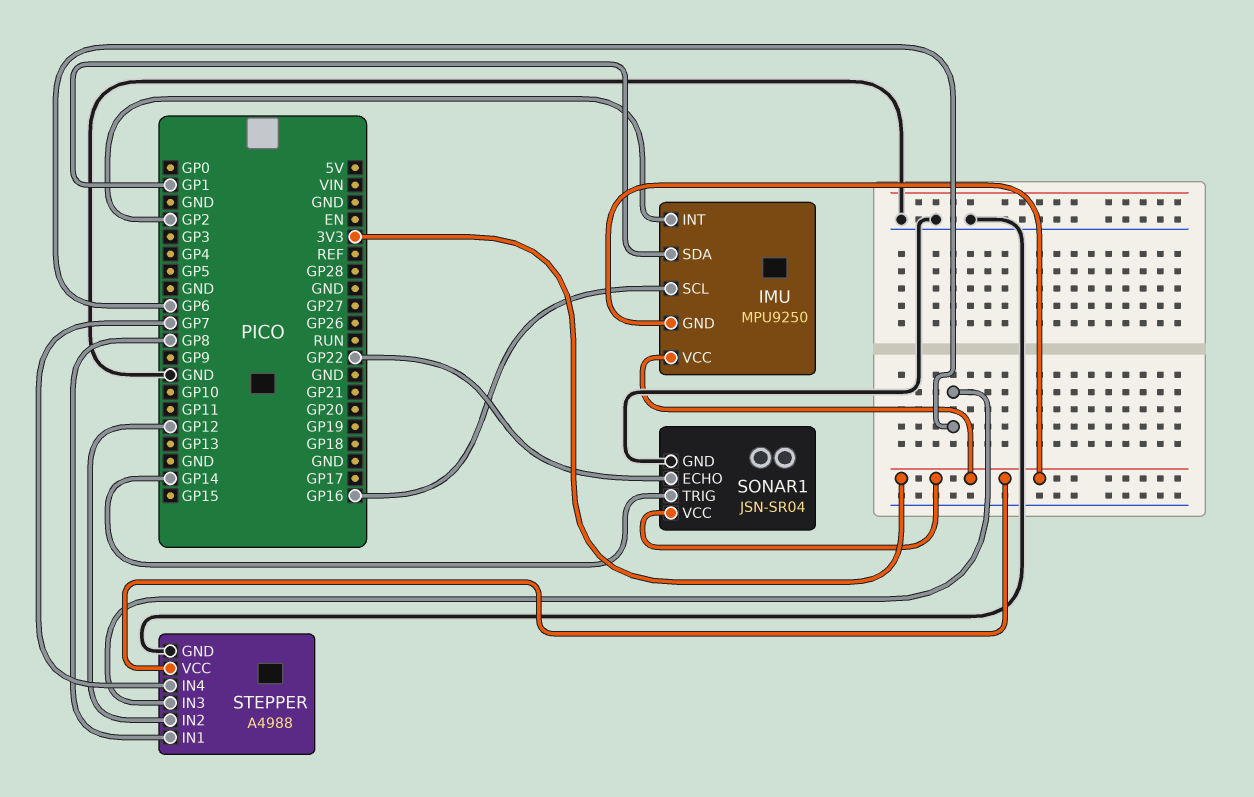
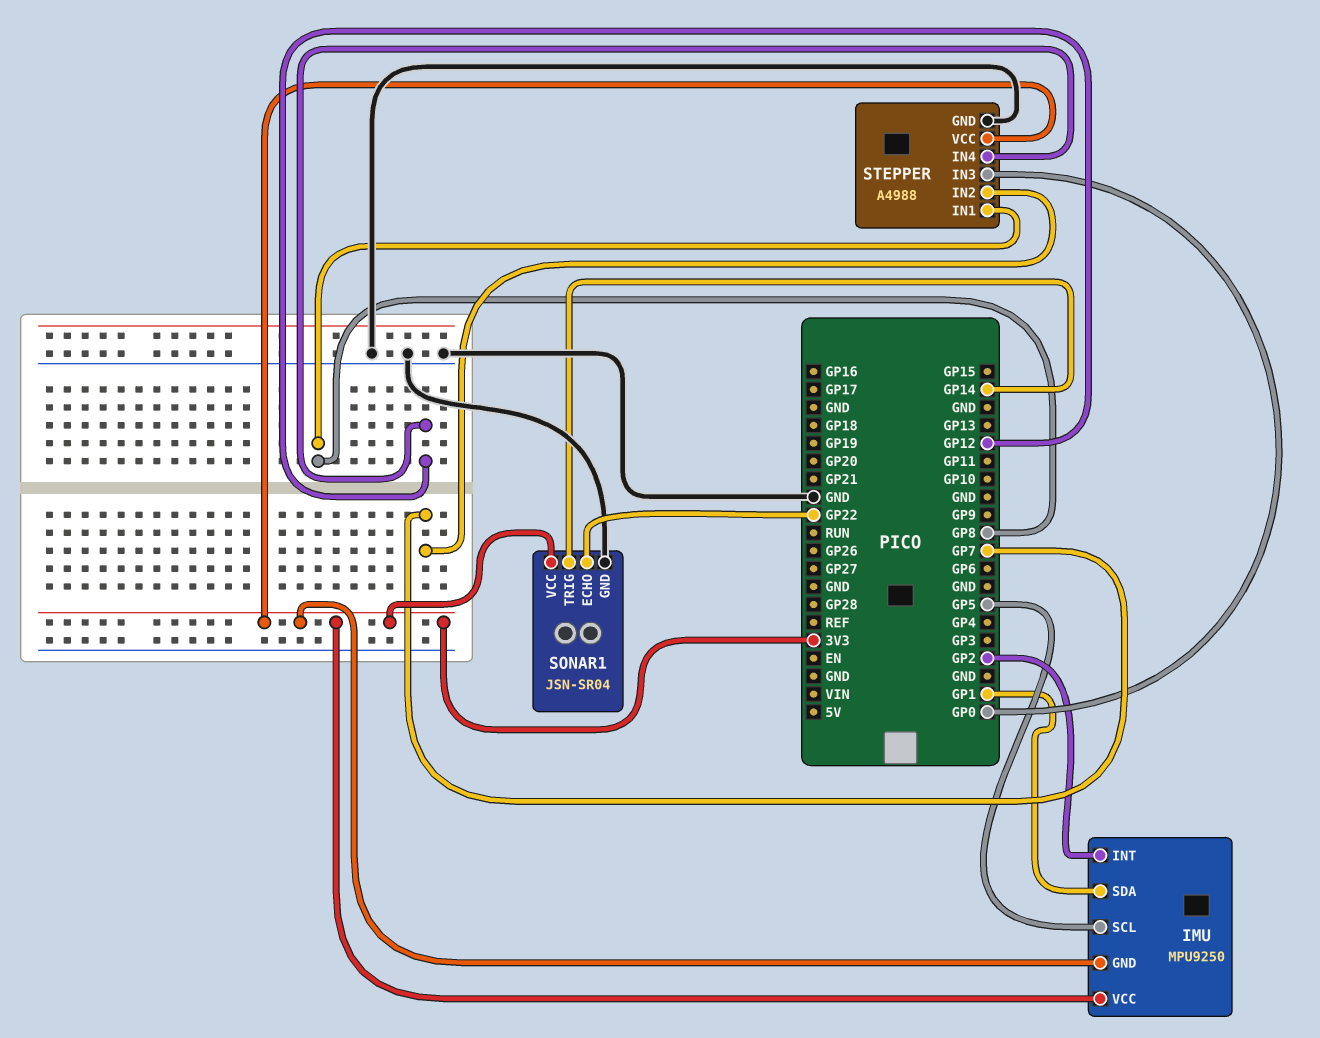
IMU pin SCL: GP16 -> GP5
STEPPER pin IN2: GP12 -> GP7
STEPPER pin IN3: GP6 -> GP0
STEPPER pin IN4: GP7 -> GP12

